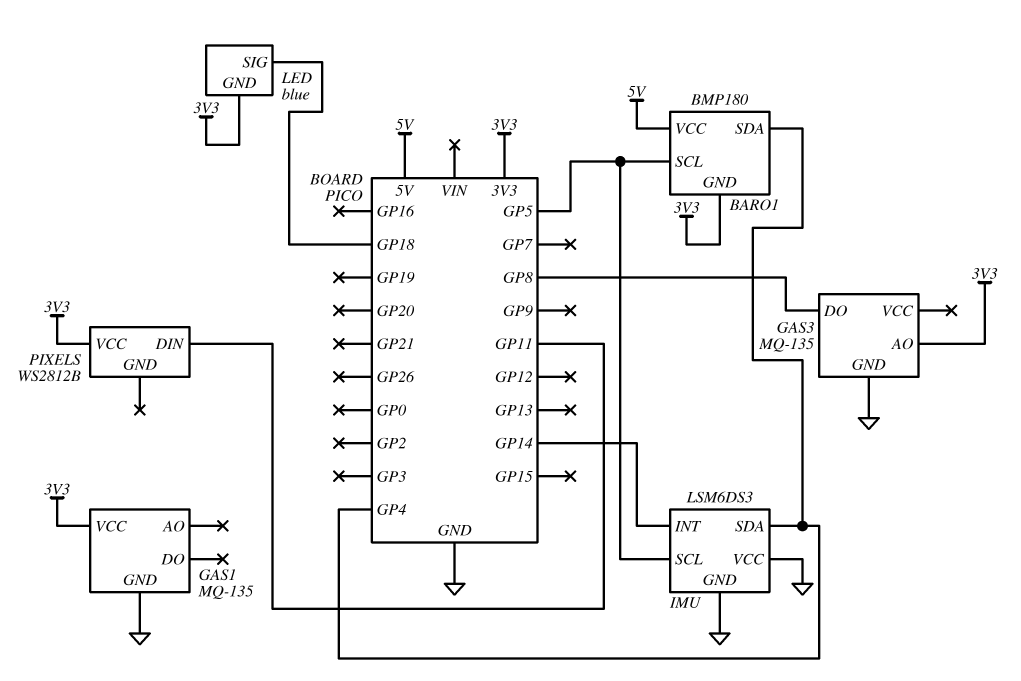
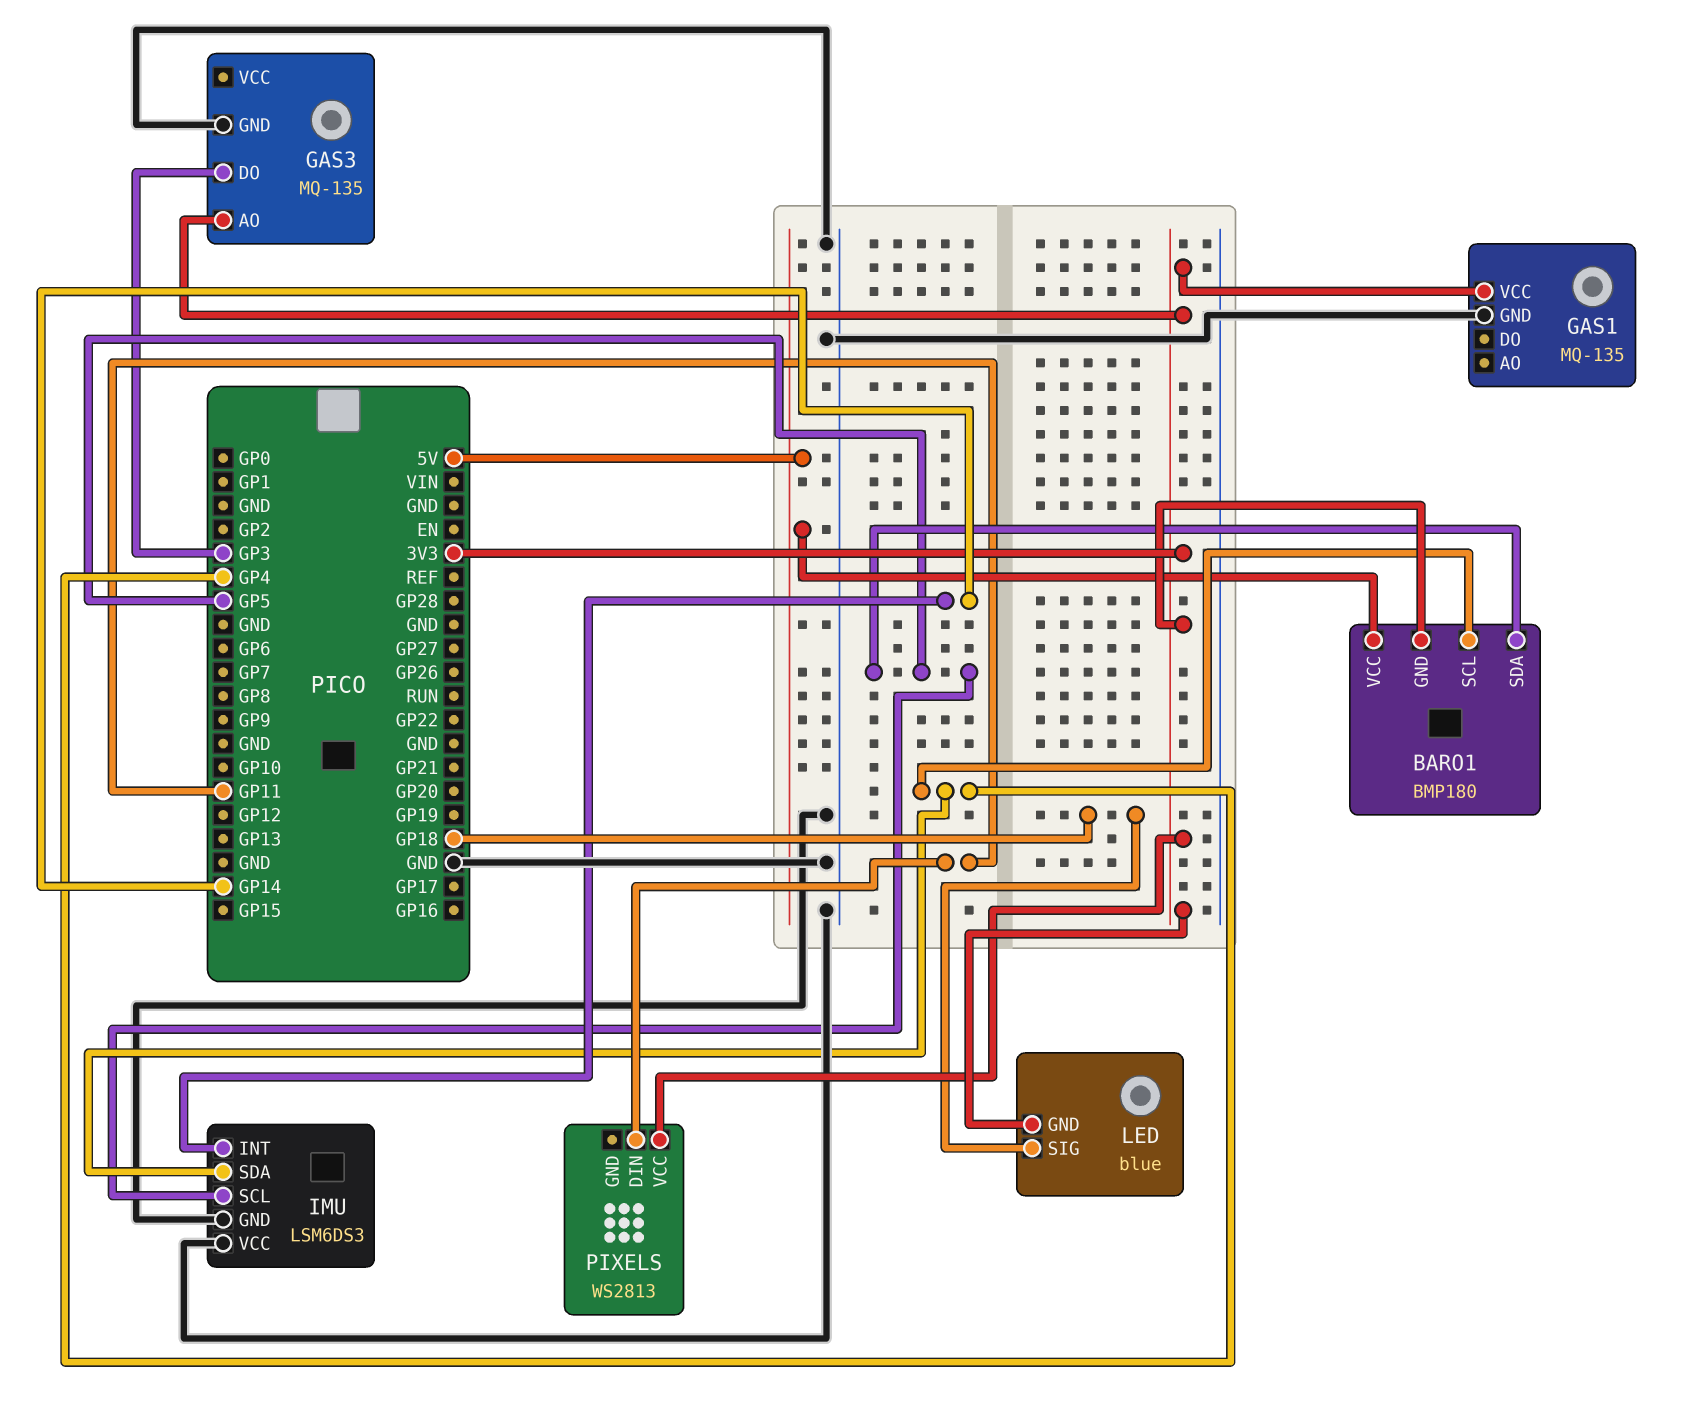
BARO1 pin SCL: GP5 -> GP4
BARO1 pin SDA: GP4 -> GP5
GAS3 pin DO: GP8 -> GP3
PIXELS: WS2812B -> WS2813

